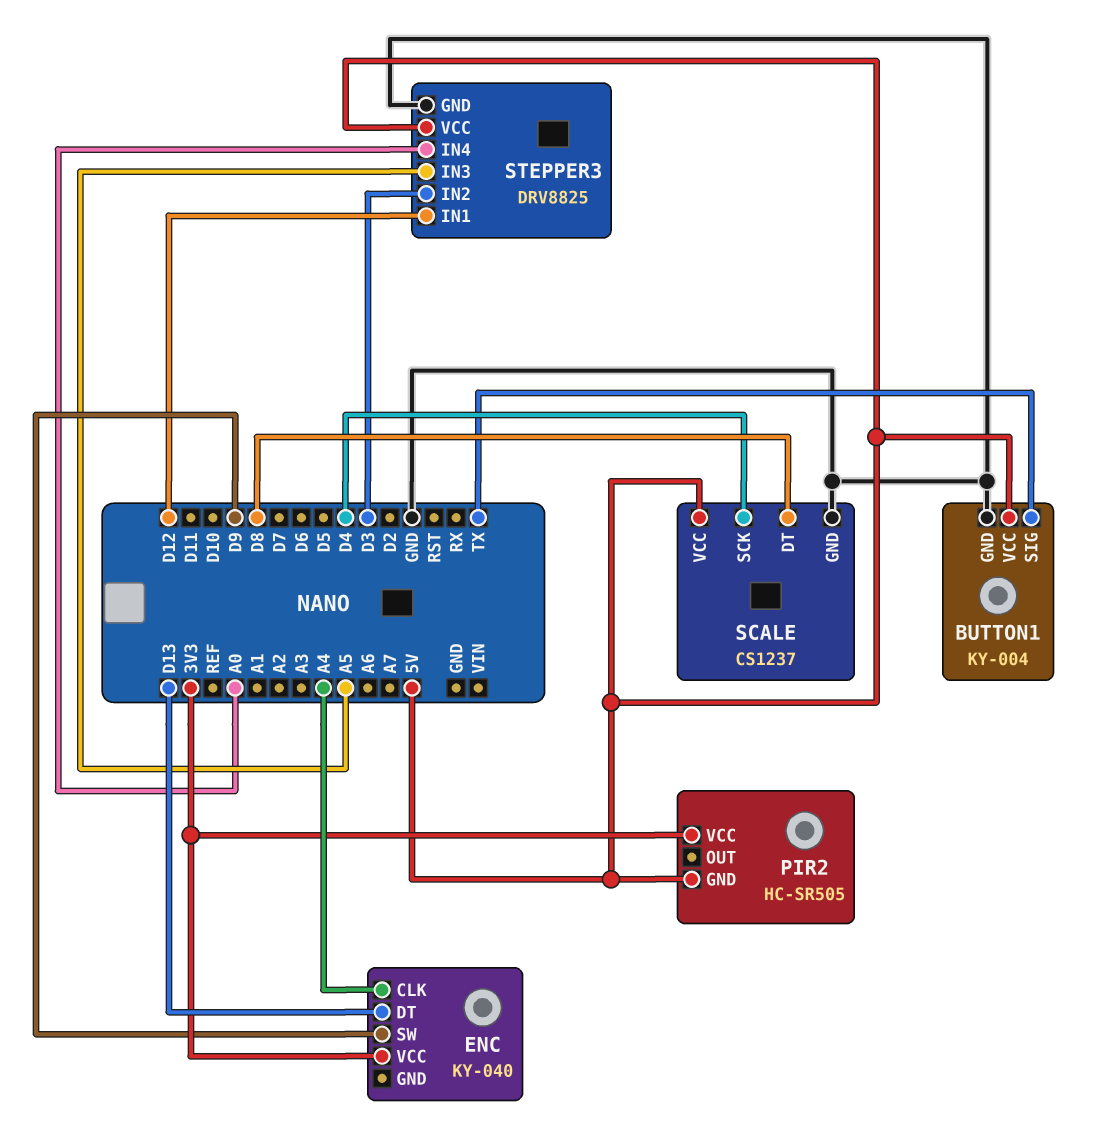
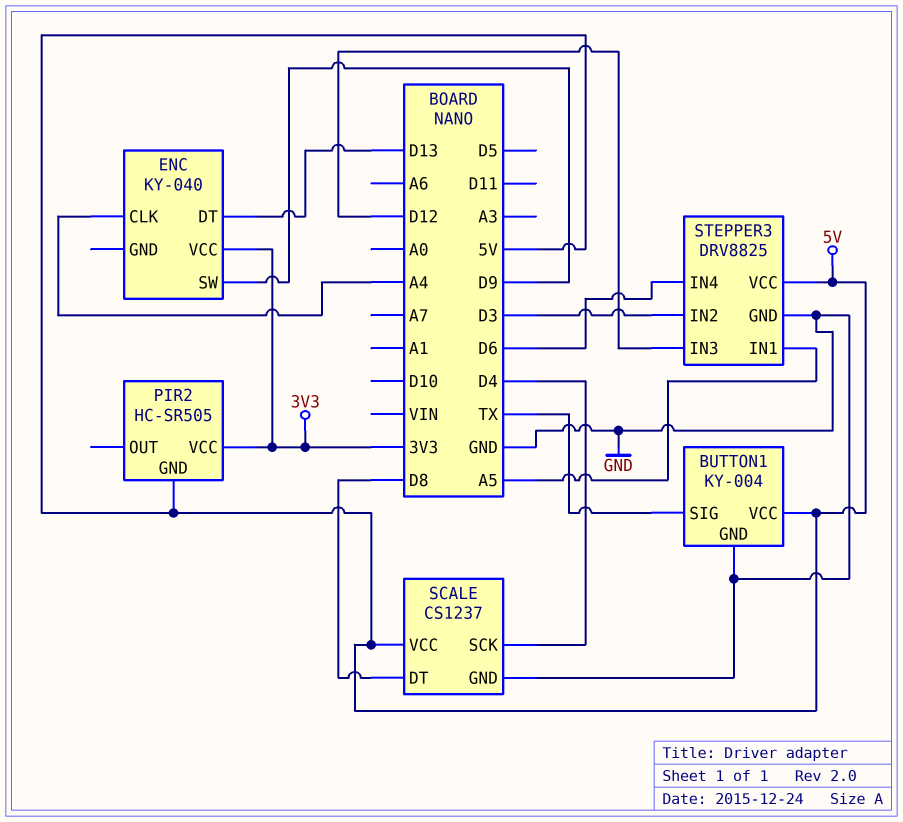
STEPPER3 pin IN1: D12 -> A5
STEPPER3 pin IN3: A5 -> D12
STEPPER3 pin IN4: A0 -> D6

